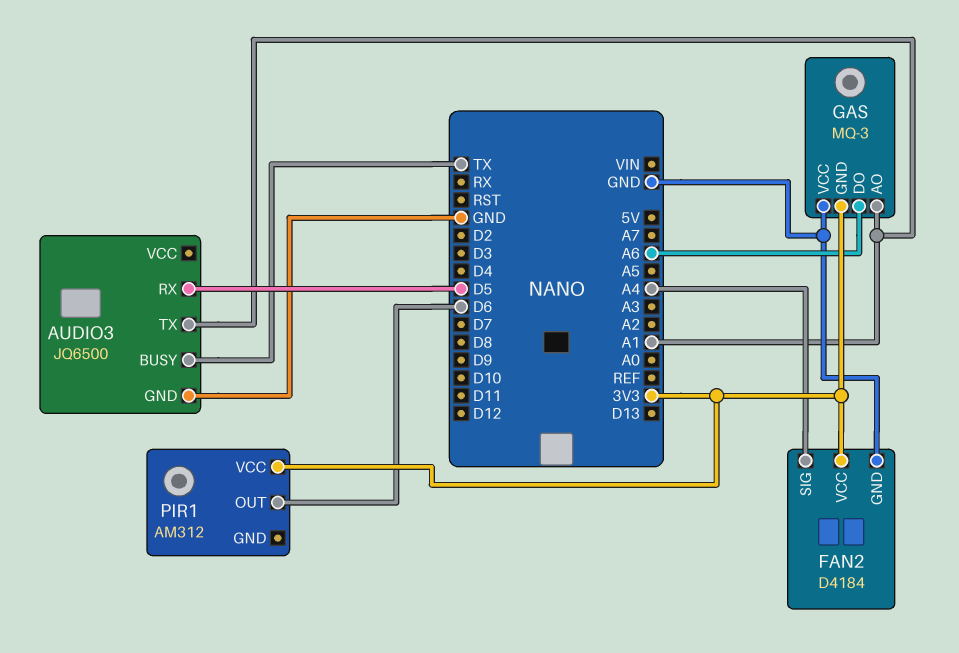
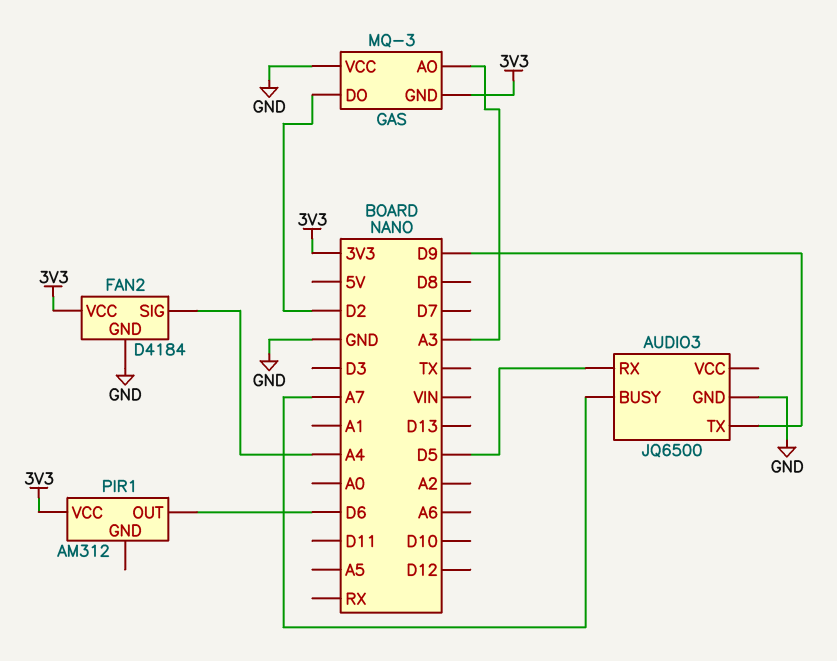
AUDIO3 pin BUSY: TX -> A7
AUDIO3 pin TX: A1 -> D9
GAS pin AO: A1 -> A3
GAS pin DO: A6 -> D2

